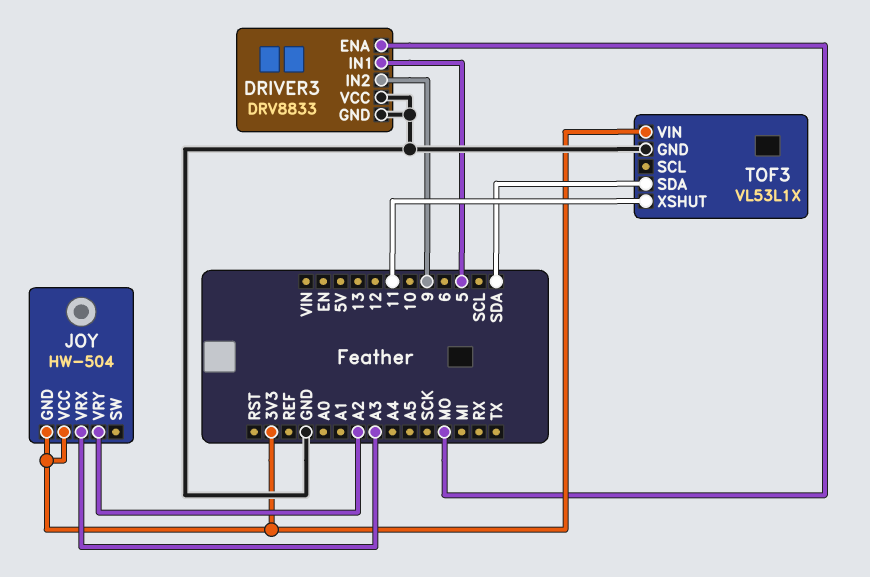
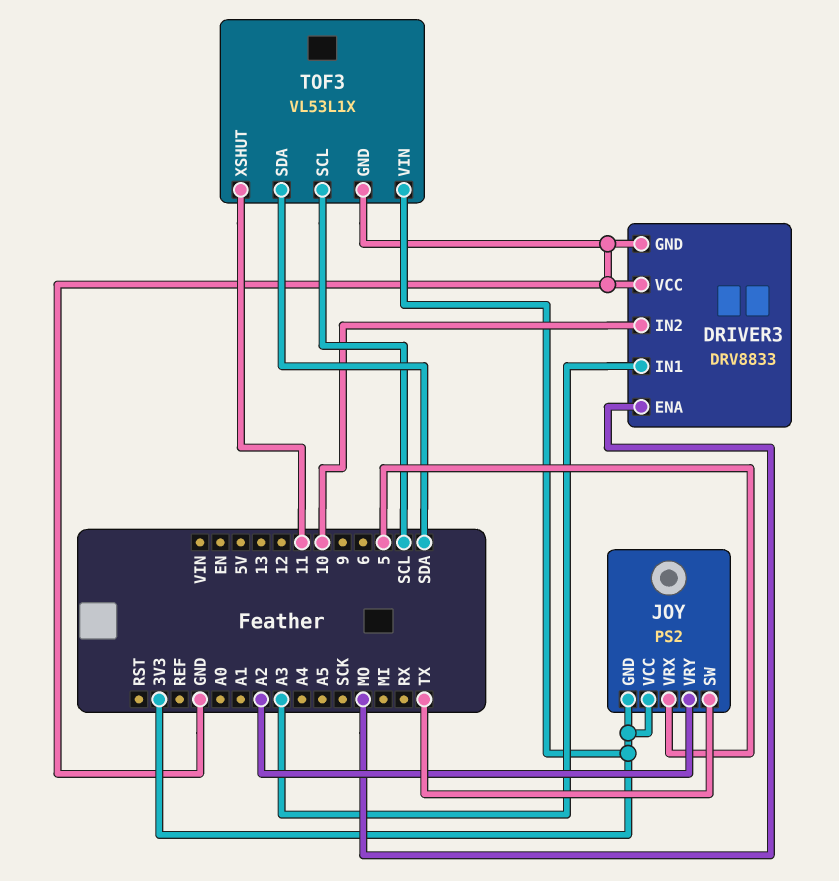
DRIVER3 pin IN1: 5 -> A3
DRIVER3 pin IN2: 9 -> 10
JOY: HW-504 -> PS2
JOY pin SW: none -> TX
JOY pin VRX: A3 -> 5
TOF3 pin SCL: none -> SCL

